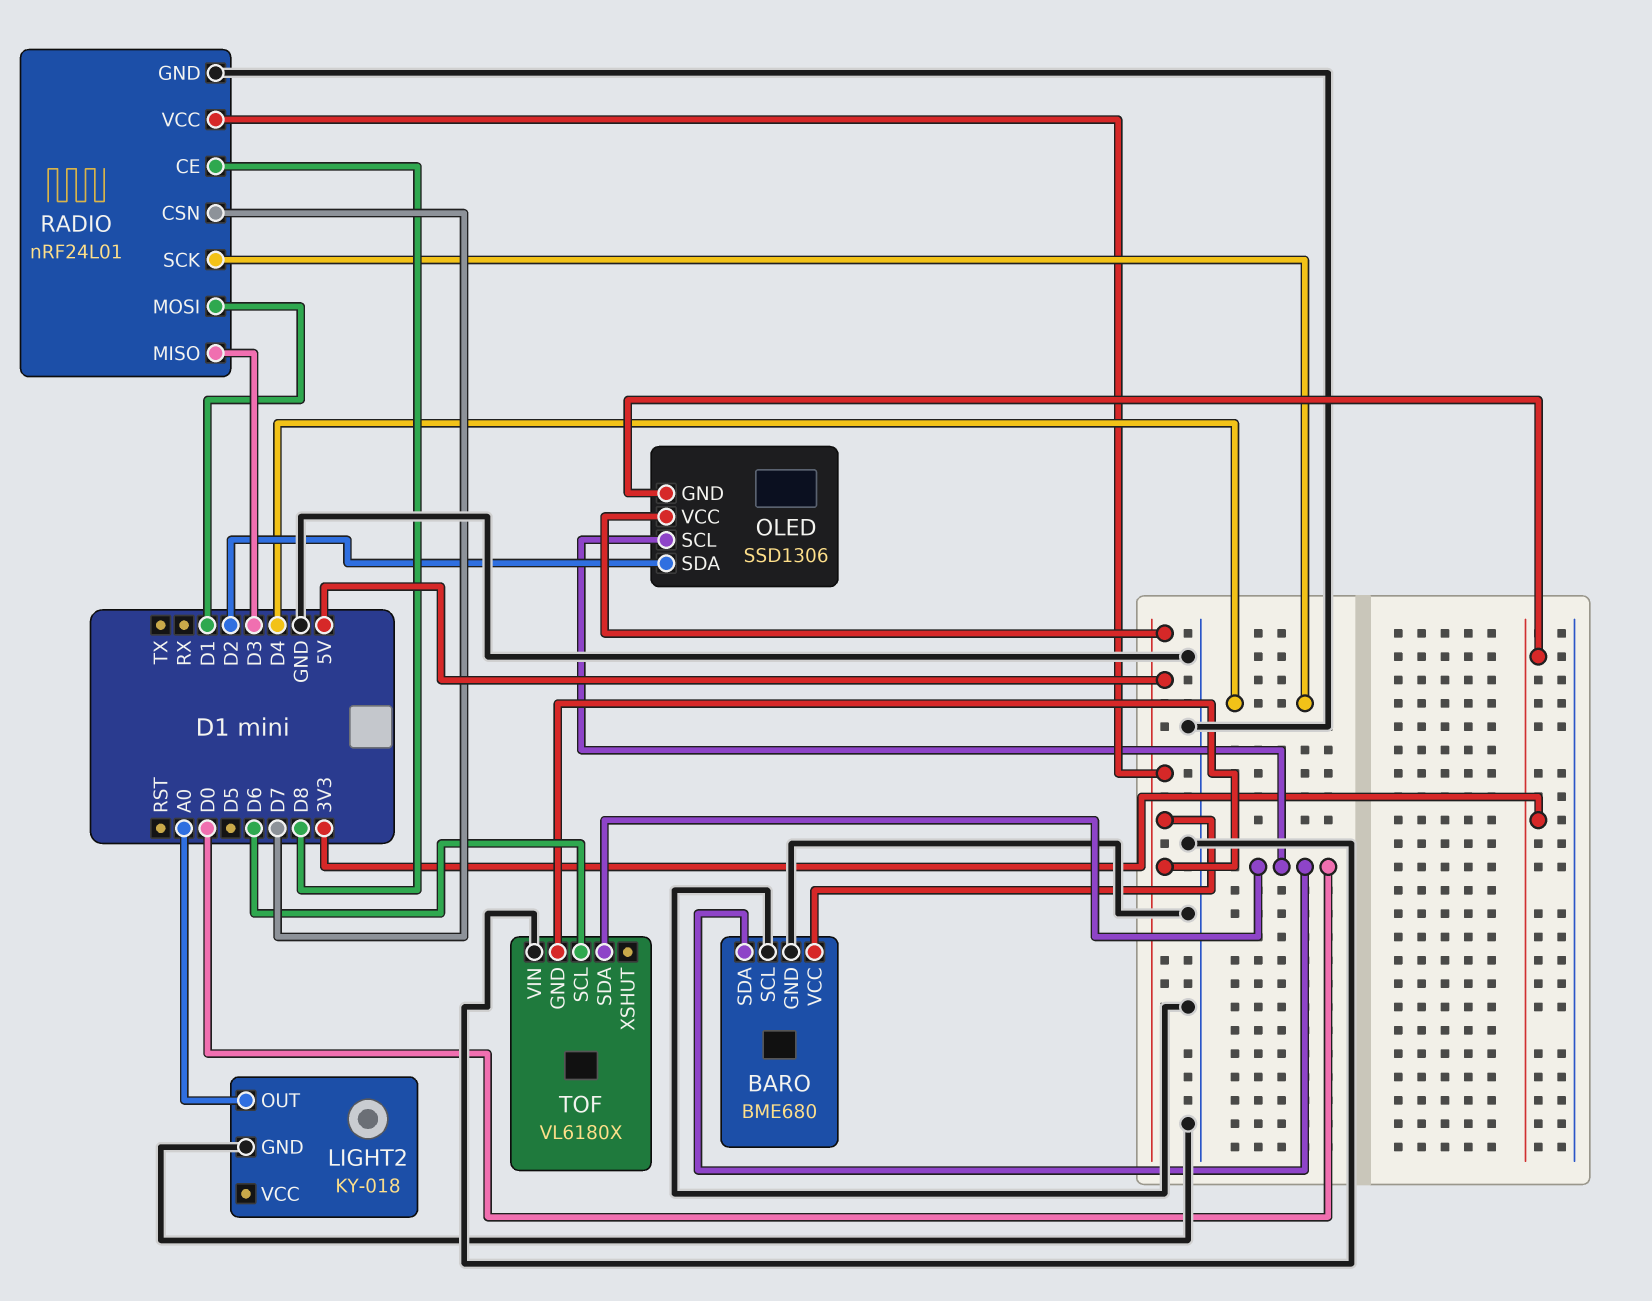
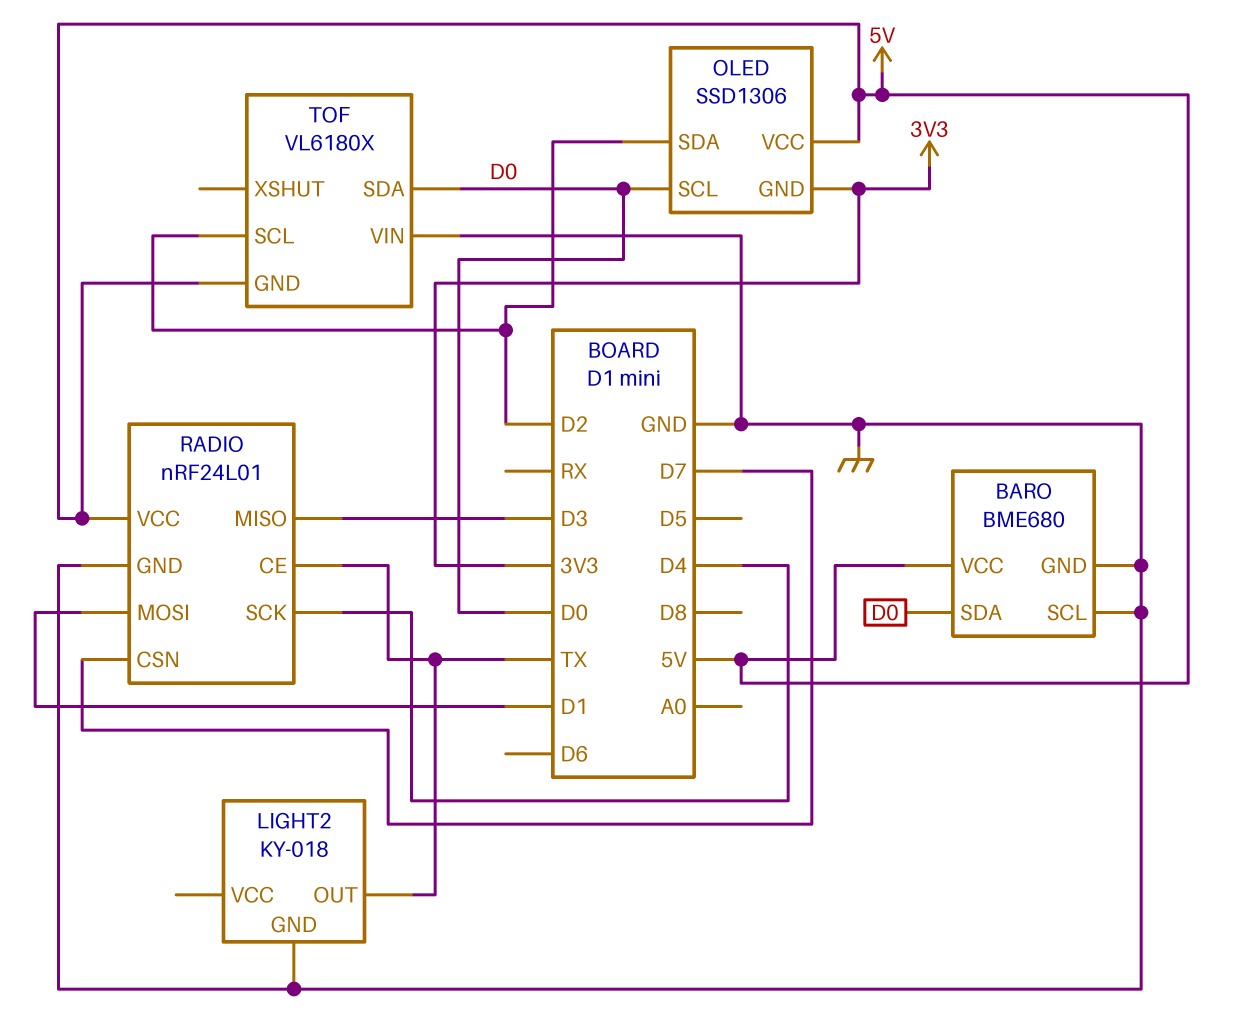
LIGHT2 pin OUT: A0 -> TX
RADIO pin CE: D8 -> TX
TOF pin SCL: D6 -> D2

